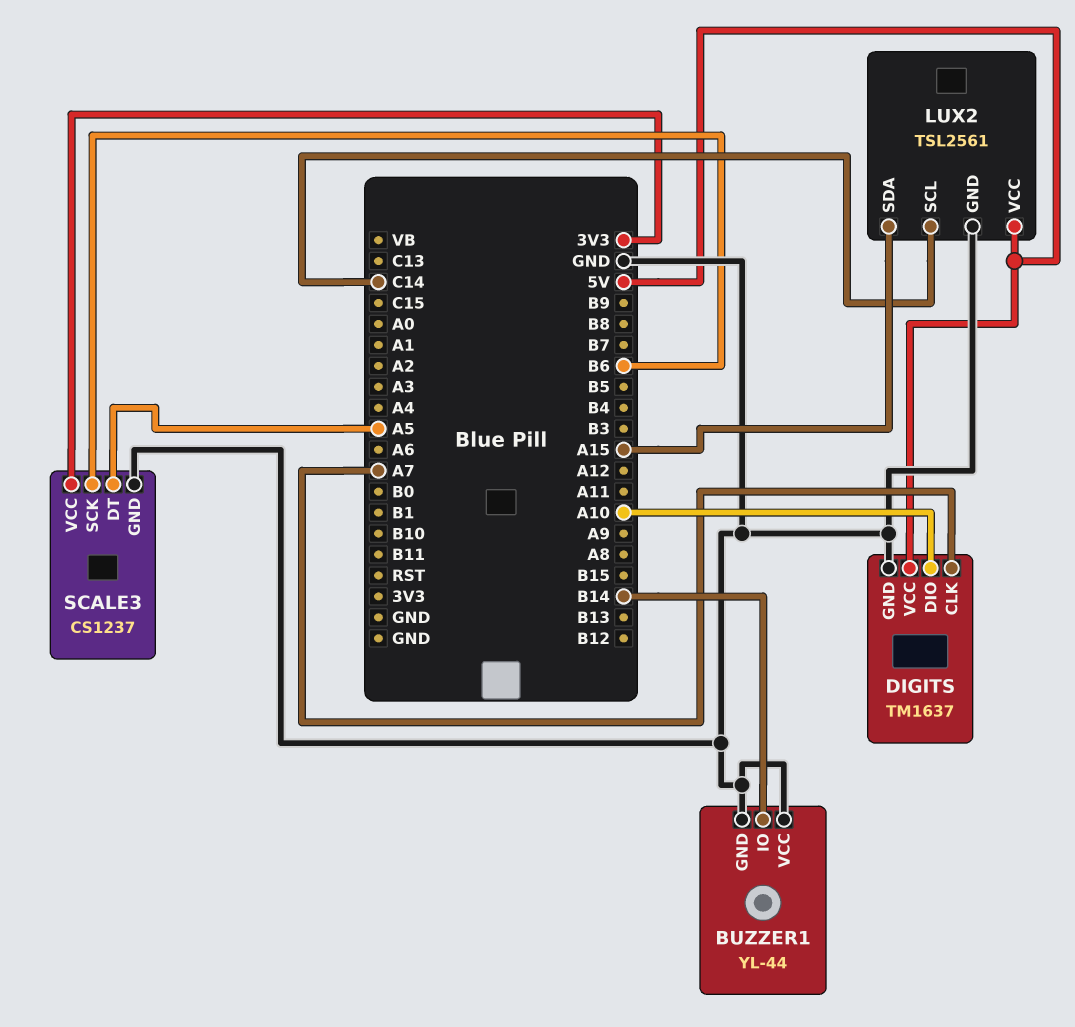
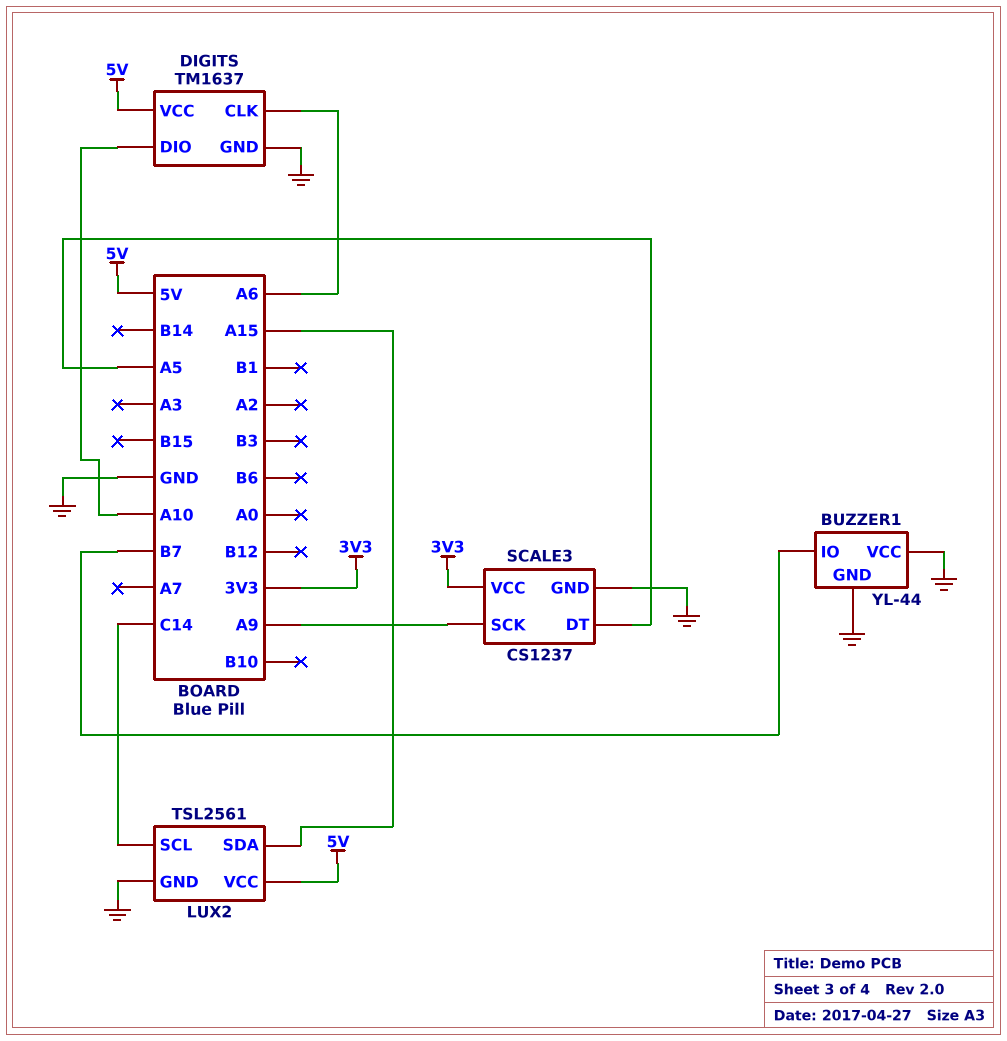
BUZZER1 pin IO: B14 -> B7
DIGITS pin CLK: A7 -> A6
SCALE3 pin SCK: B6 -> A9

